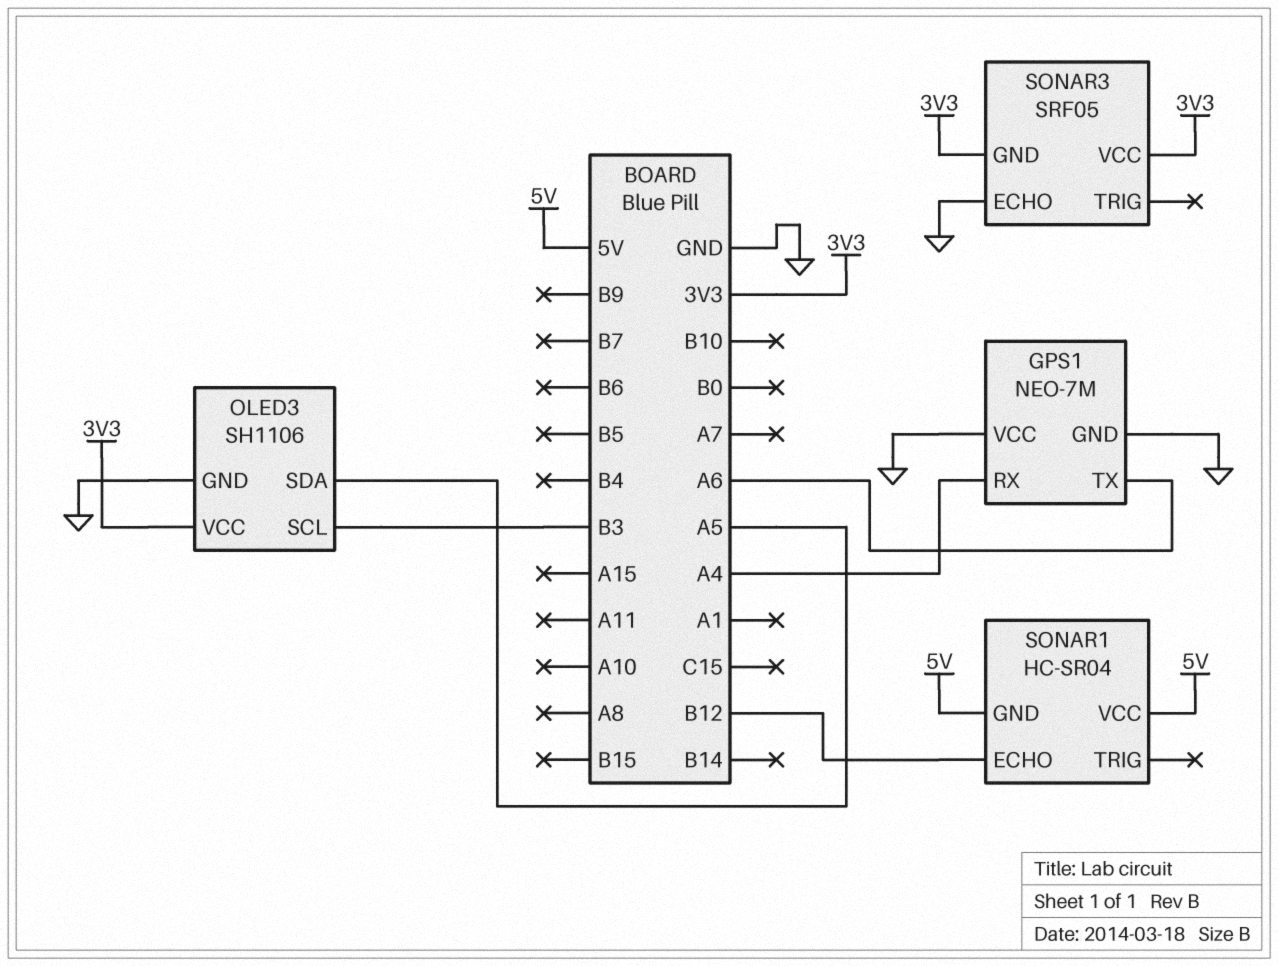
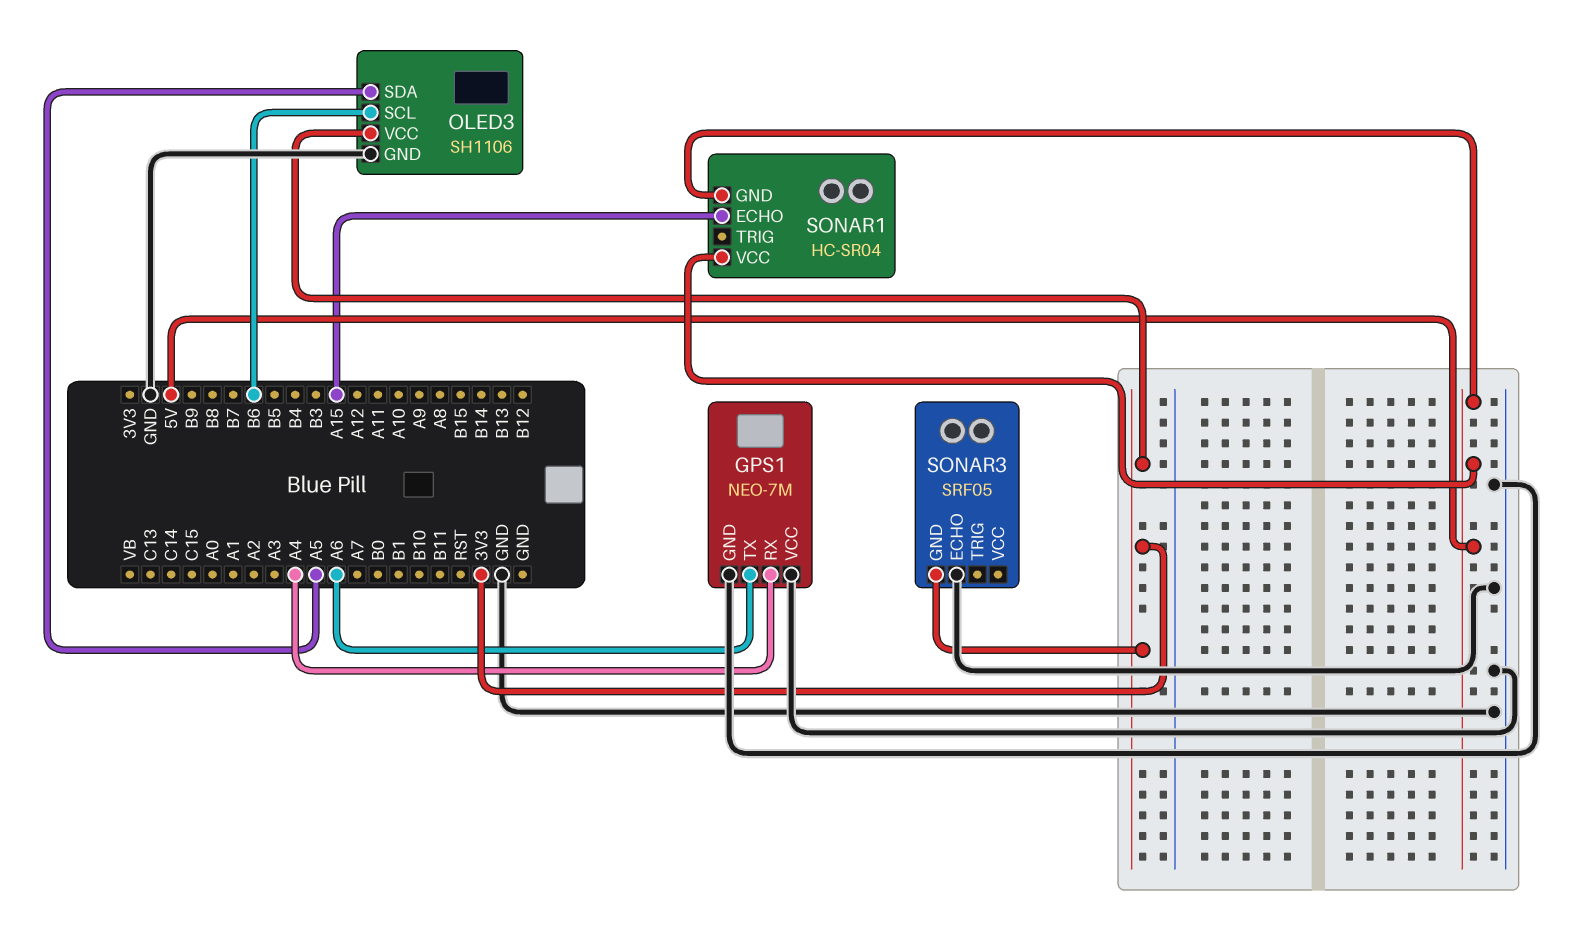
OLED3 pin SCL: B3 -> B6
SONAR1 pin ECHO: B12 -> A15
SONAR3 pin VCC: 3V3 -> none

